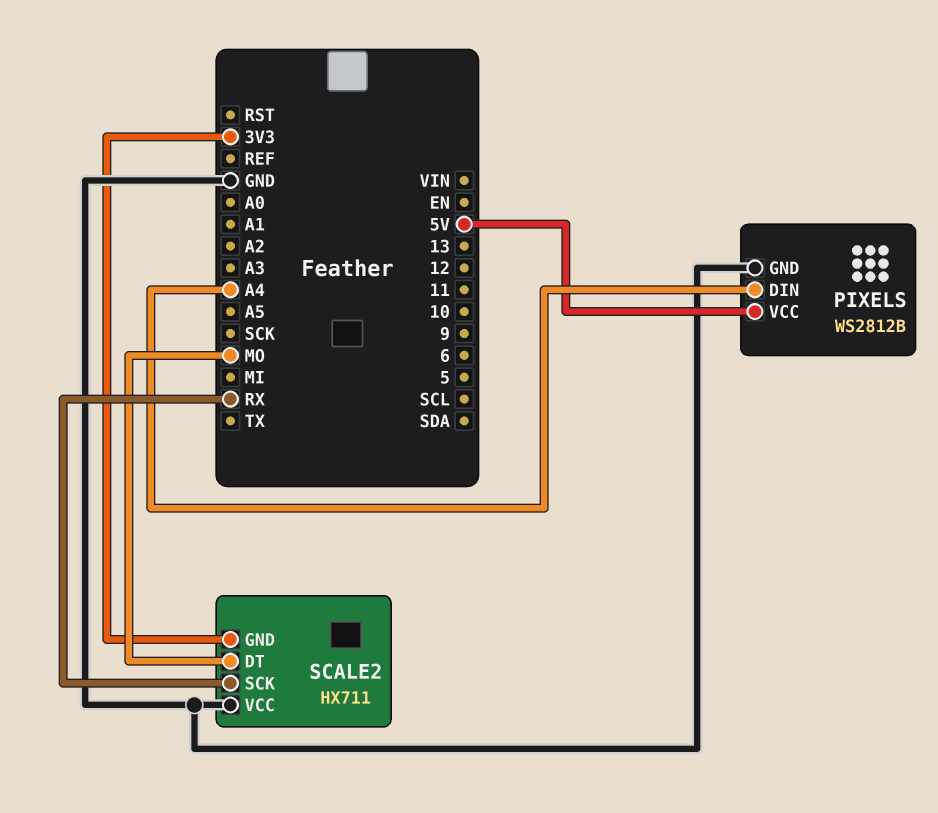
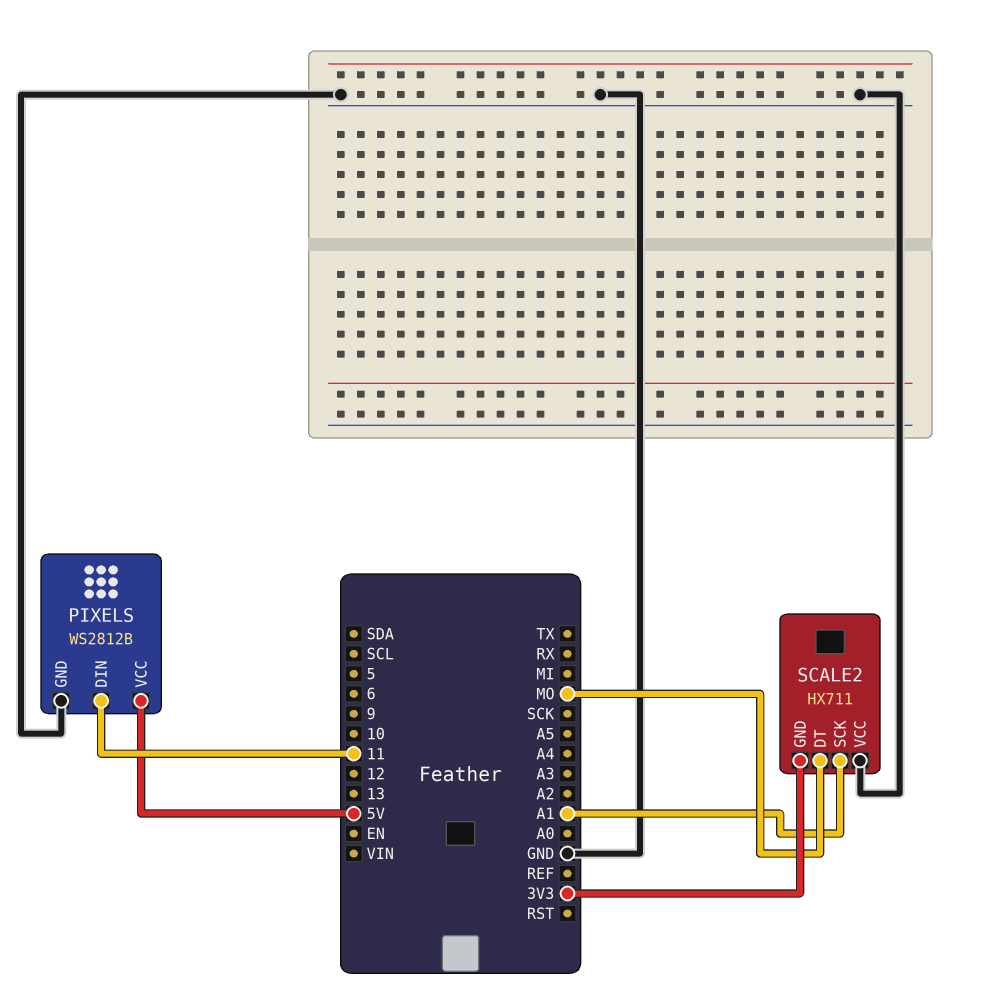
PIXELS pin DIN: A4 -> 11
SCALE2 pin SCK: RX -> A1

